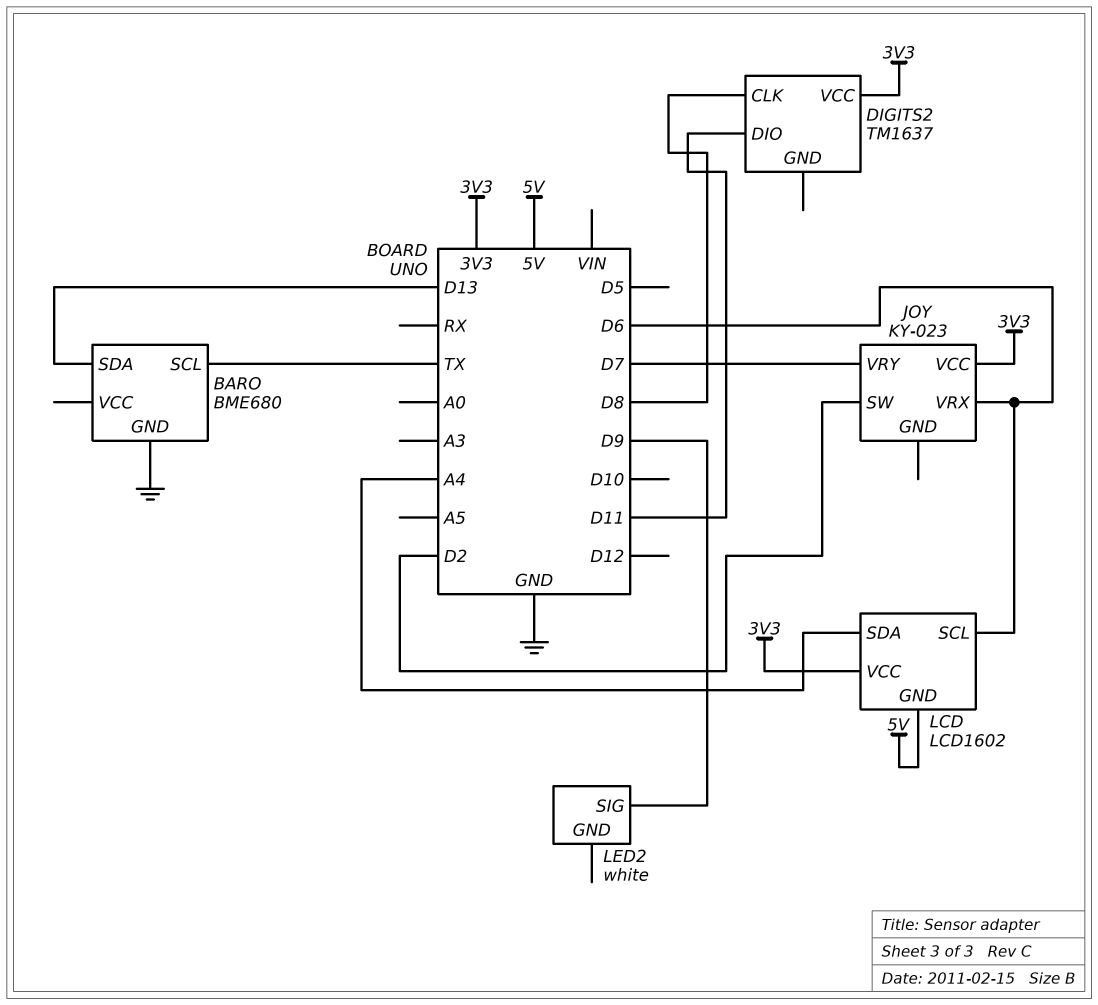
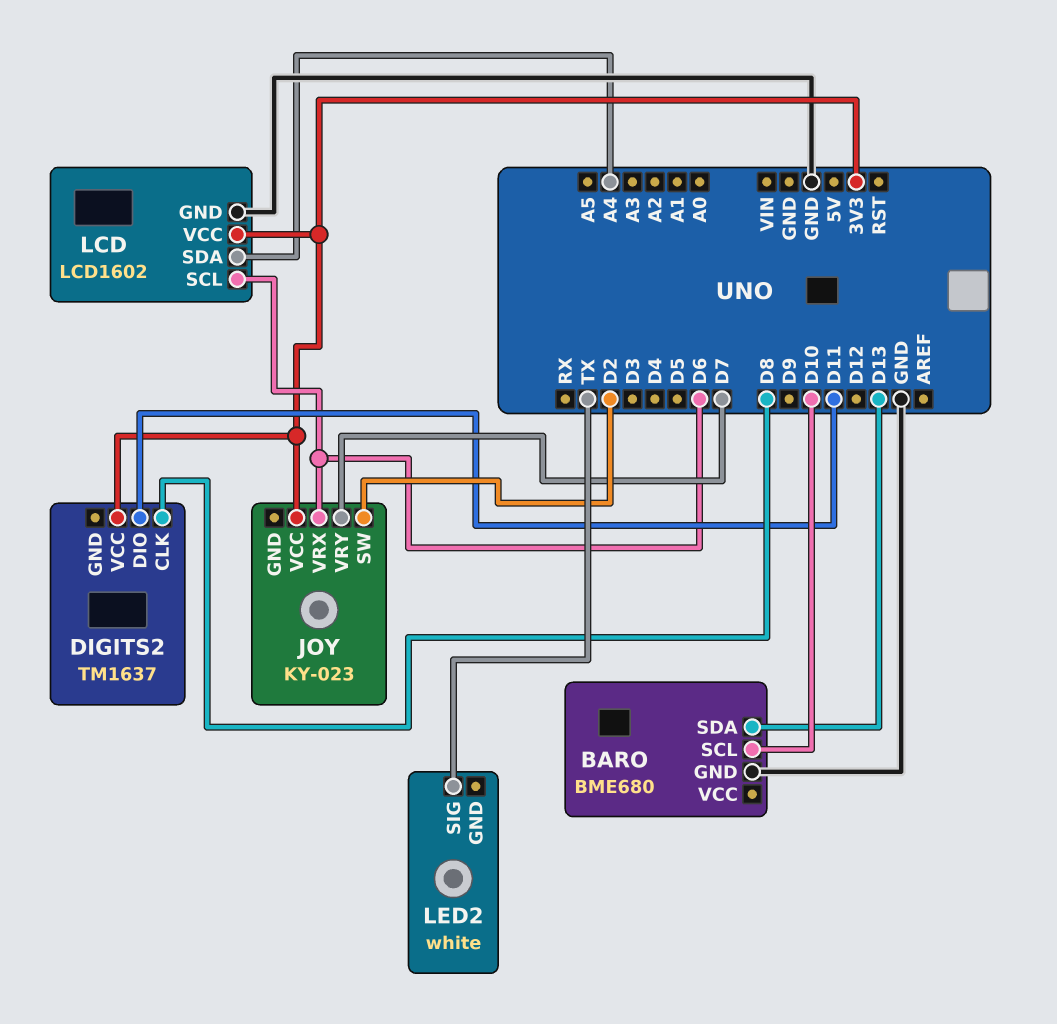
BARO pin SCL: TX -> D10
LCD pin GND: 5V -> GND
LED2 pin SIG: D9 -> TX

